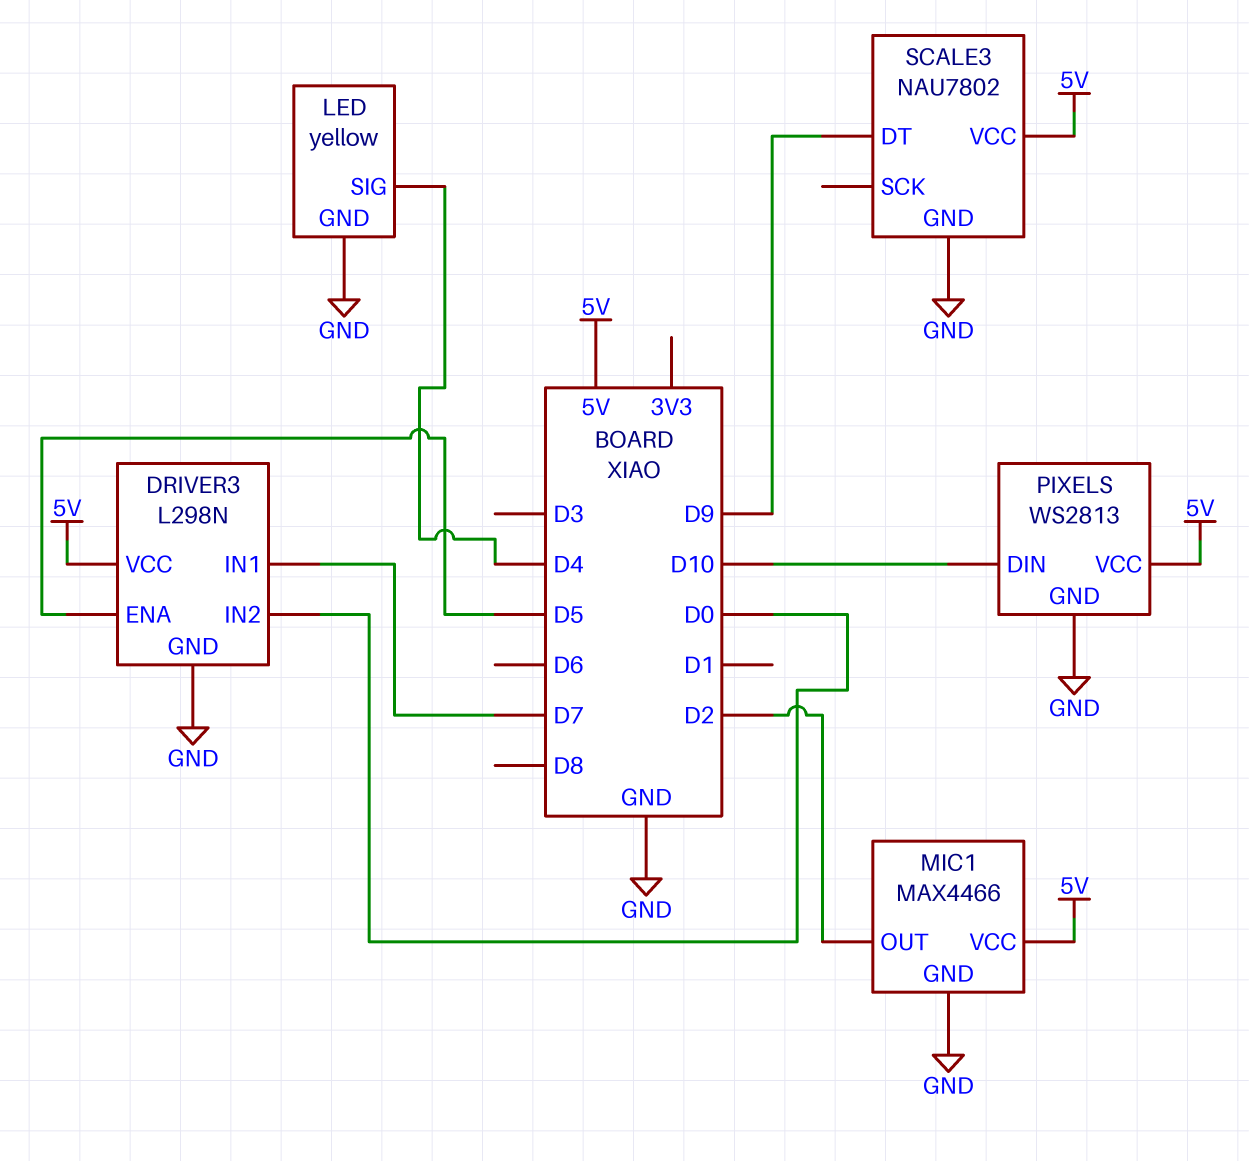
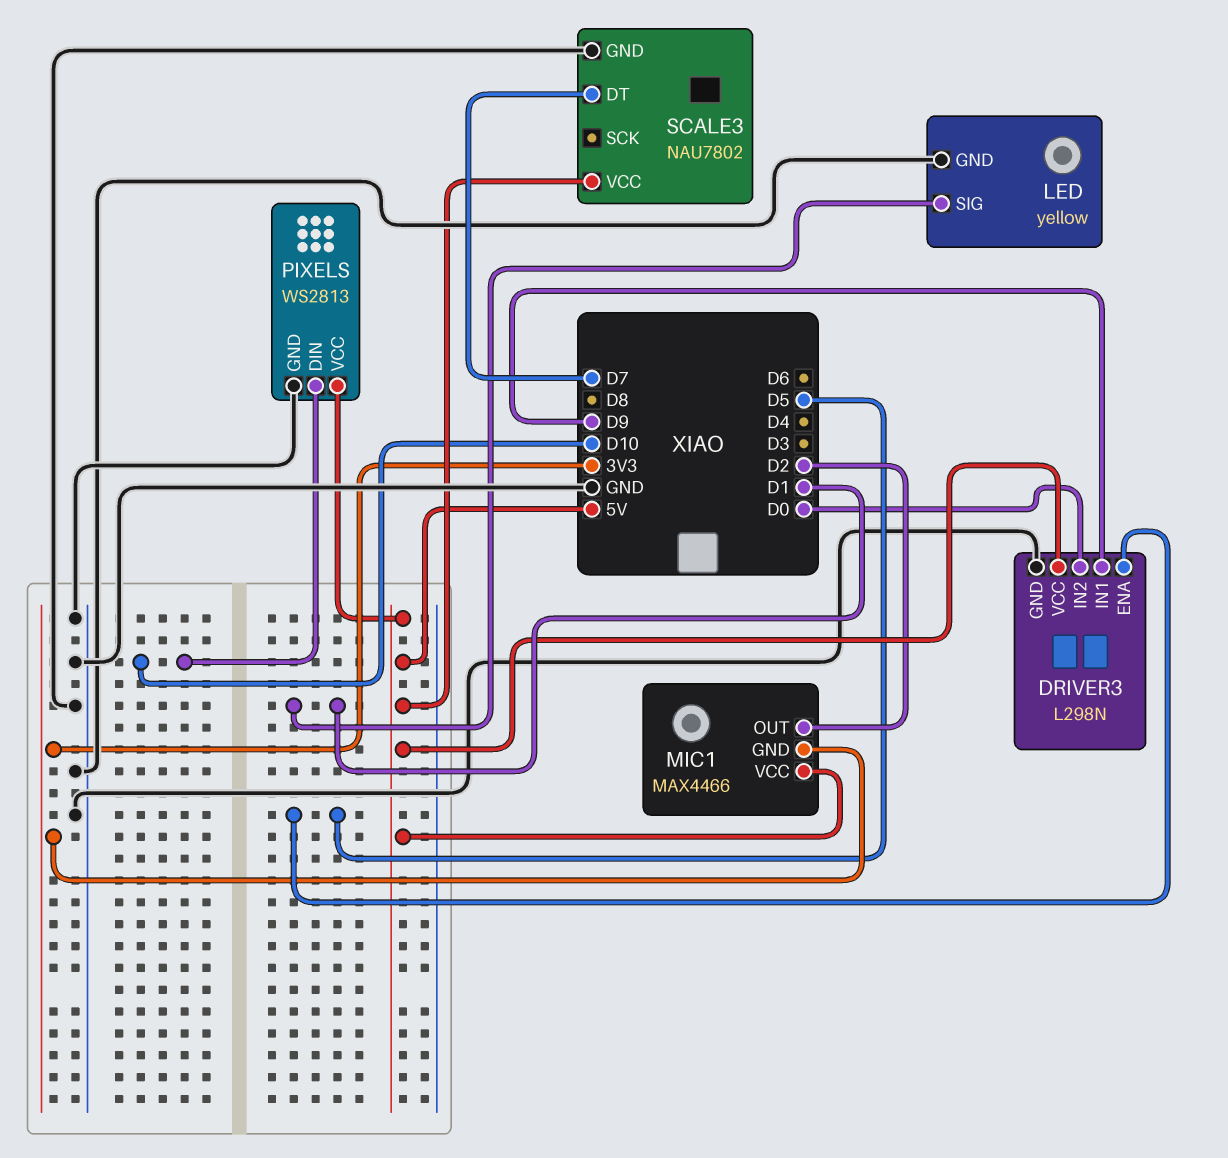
DRIVER3 pin IN1: D7 -> D9
LED pin SIG: D4 -> D1
MIC1 pin GND: GND -> 3V3
SCALE3 pin DT: D9 -> D7

